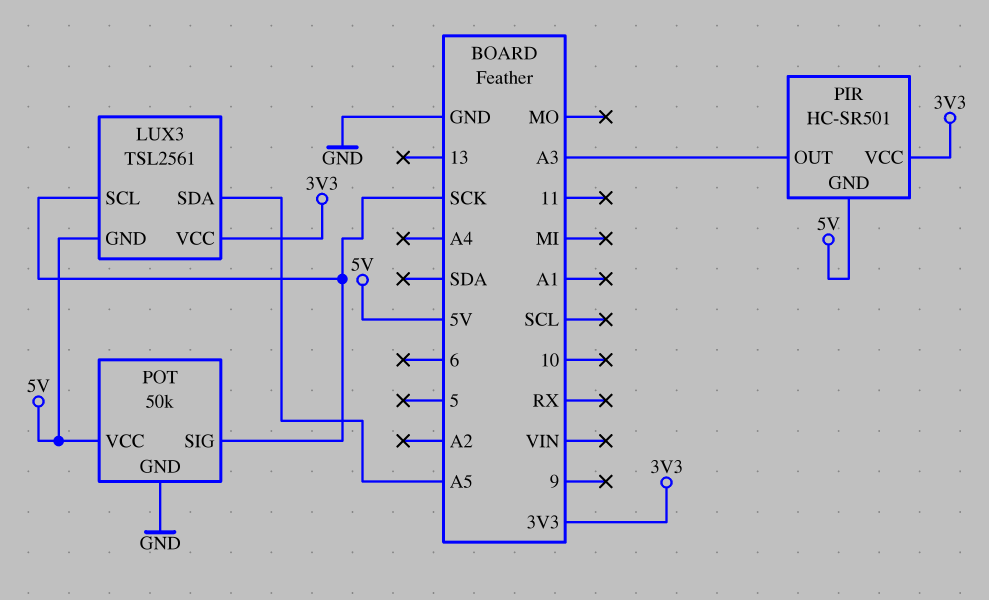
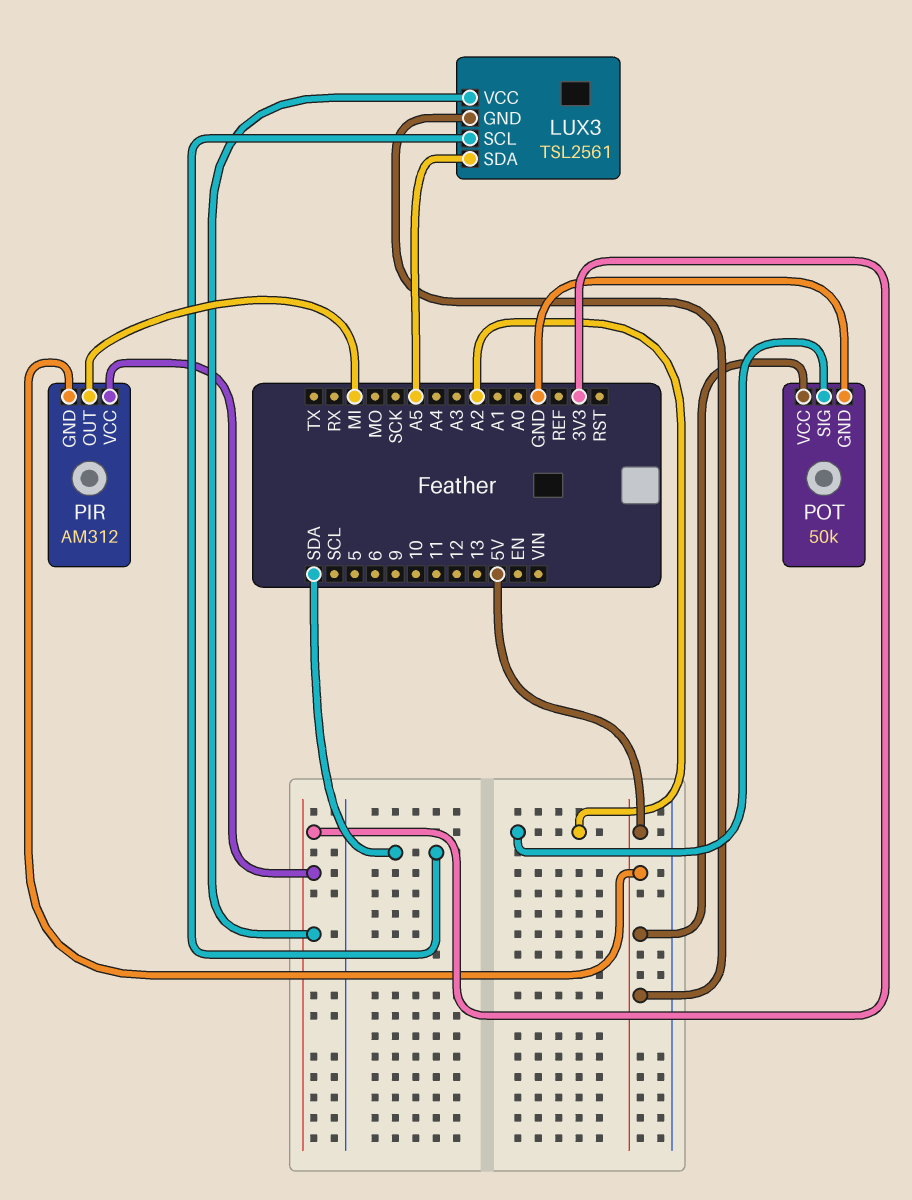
LUX3 pin SCL: SCK -> SDA
PIR: HC-SR501 -> AM312
PIR pin OUT: A3 -> MI
POT pin SIG: SCK -> A2

